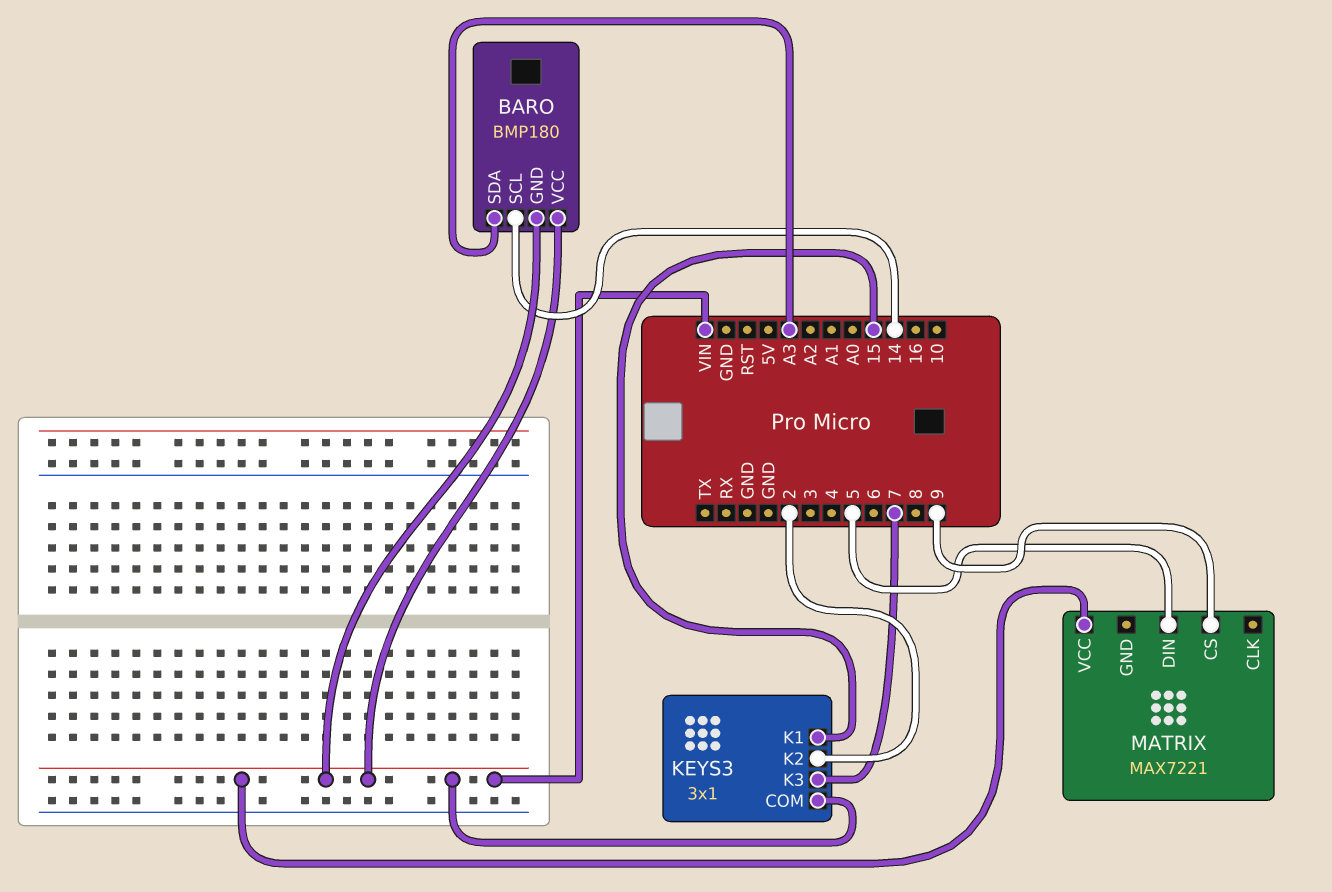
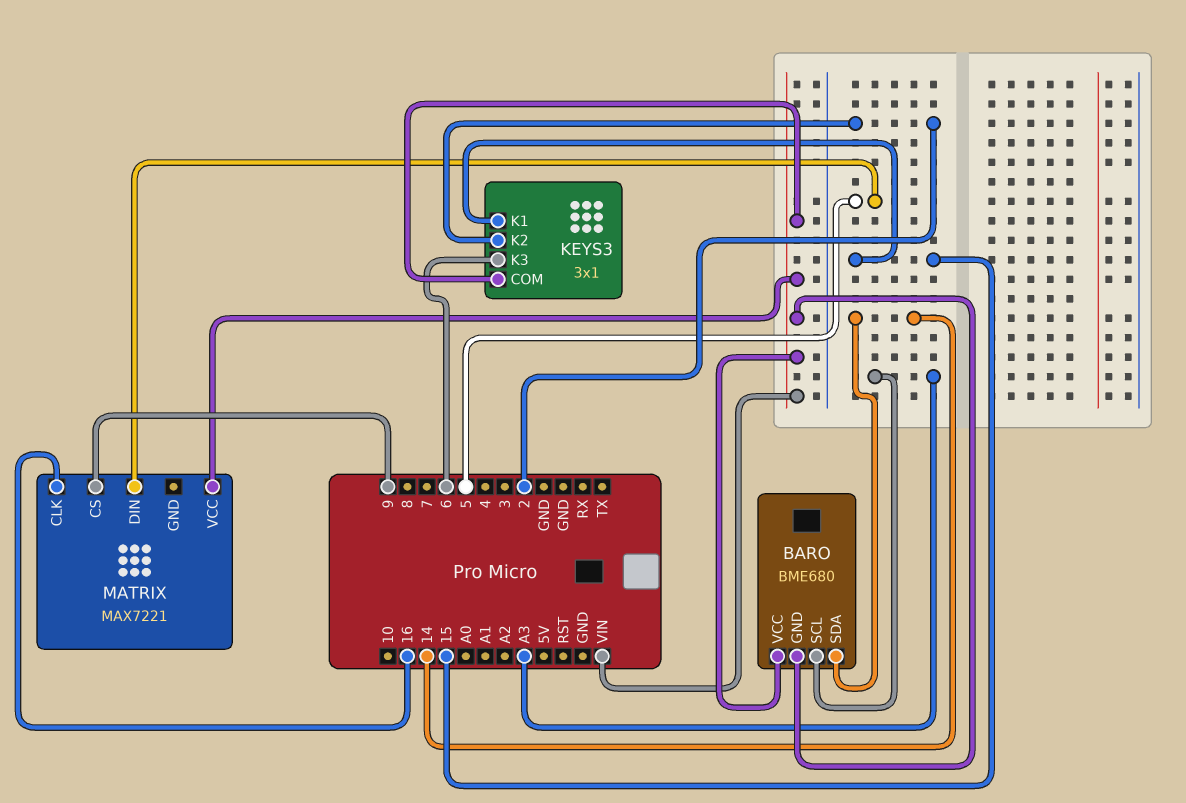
BARO: BMP180 -> BME680
BARO pin SCL: 14 -> A3
BARO pin SDA: A3 -> 14
KEYS3 pin K3: 7 -> 6
MATRIX pin CLK: none -> 16

